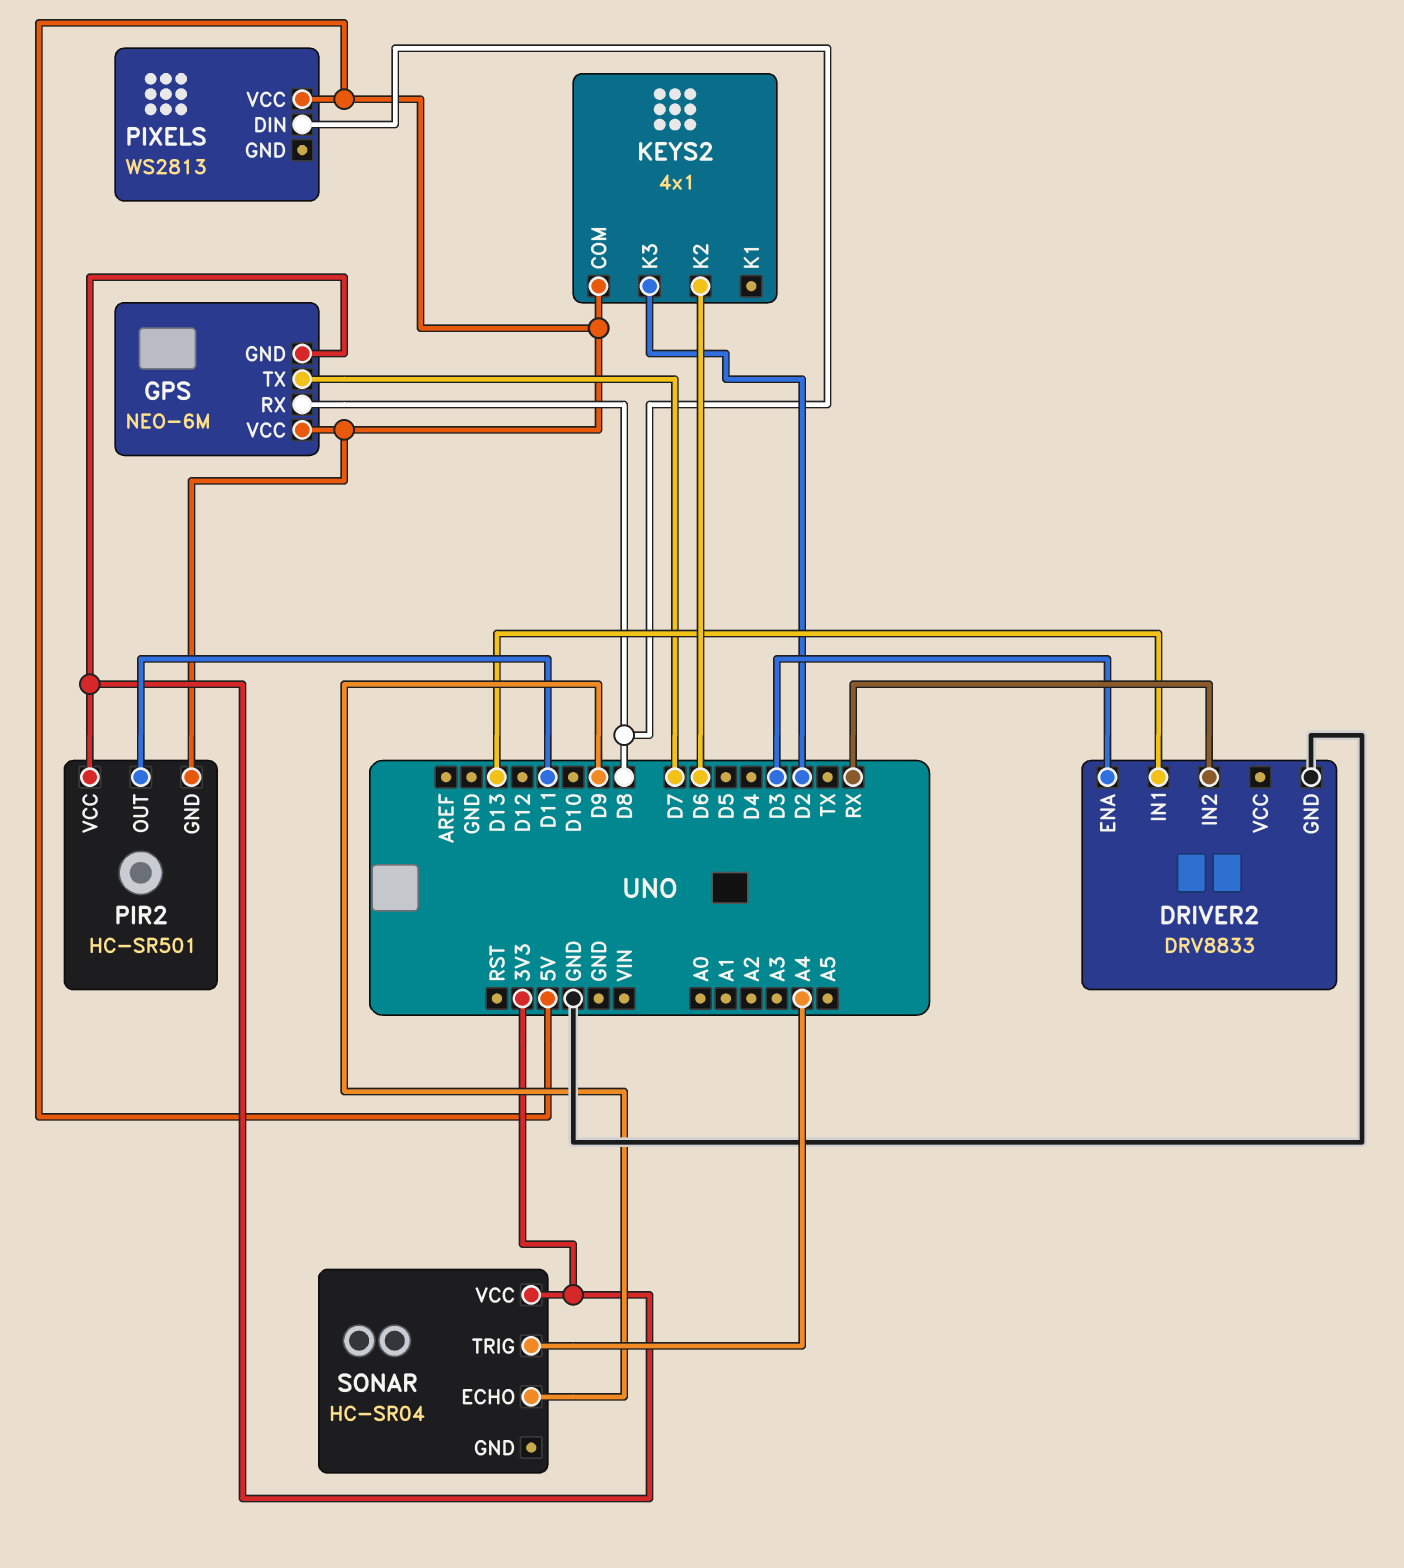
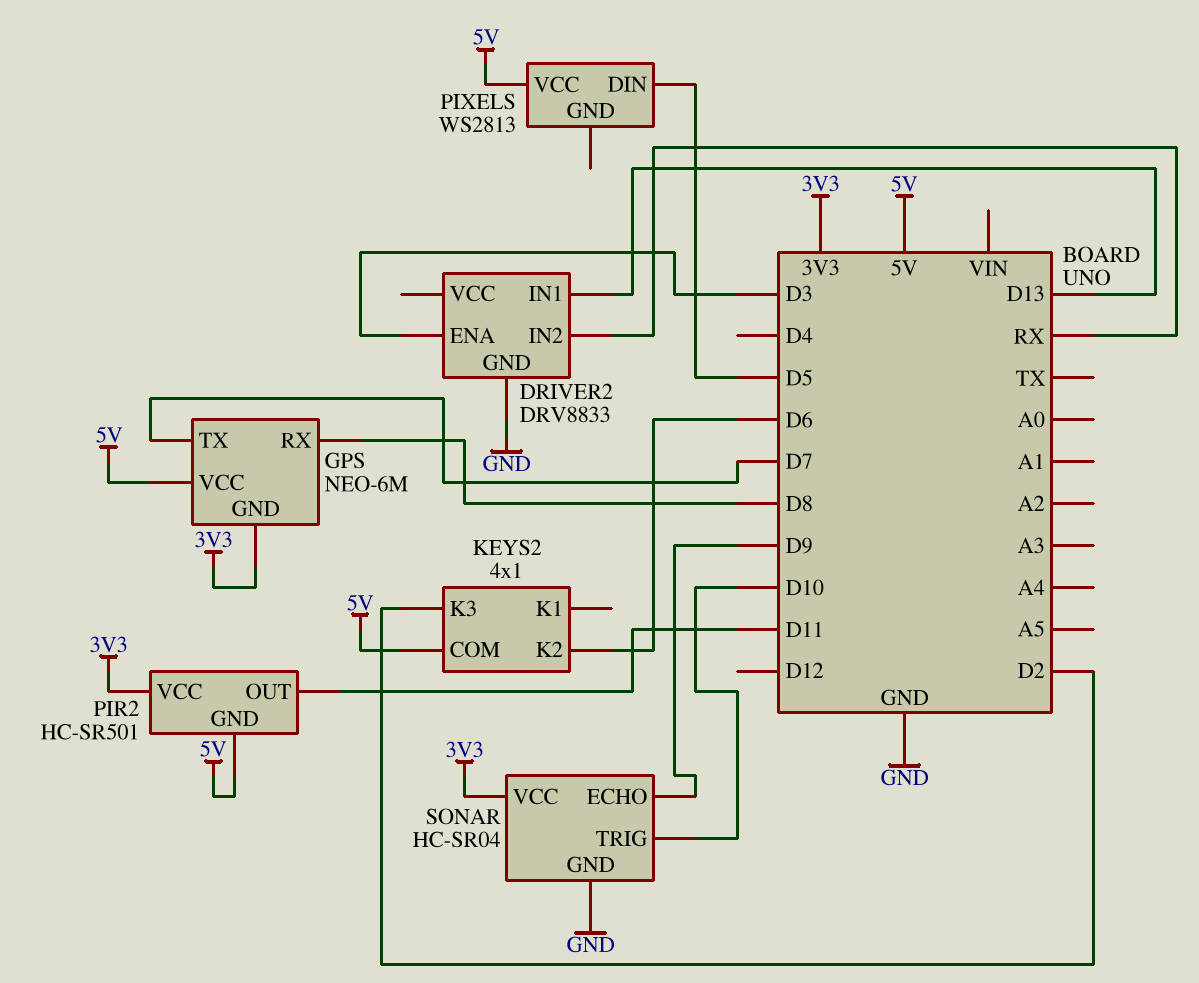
PIXELS pin DIN: D8 -> D5
SONAR pin GND: none -> GND
SONAR pin TRIG: A4 -> D10

